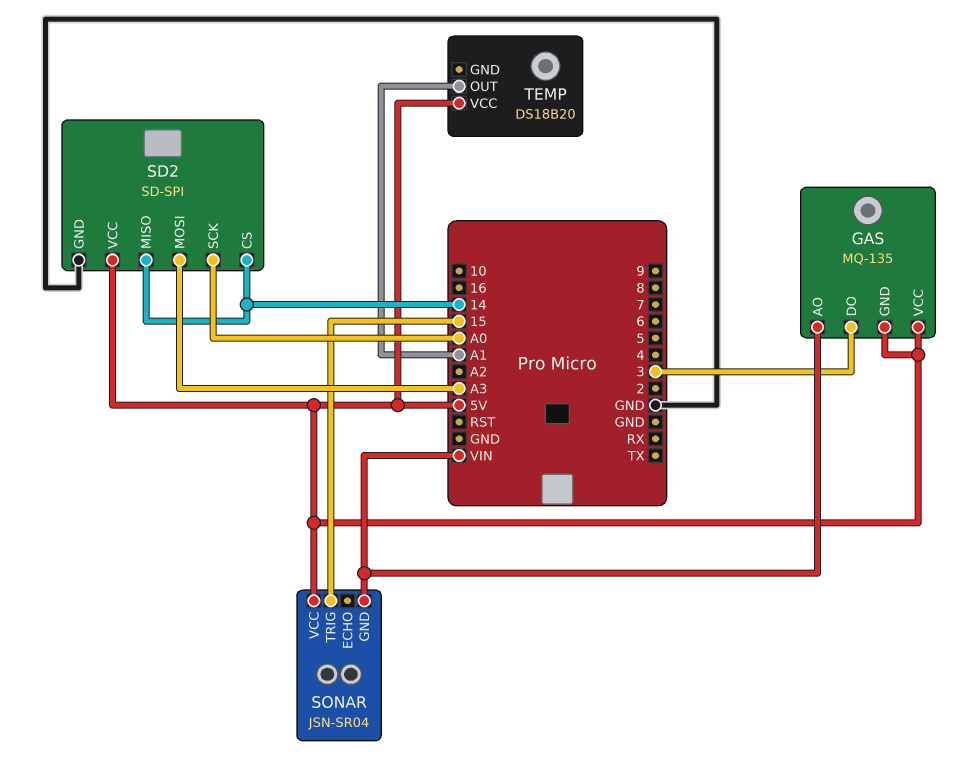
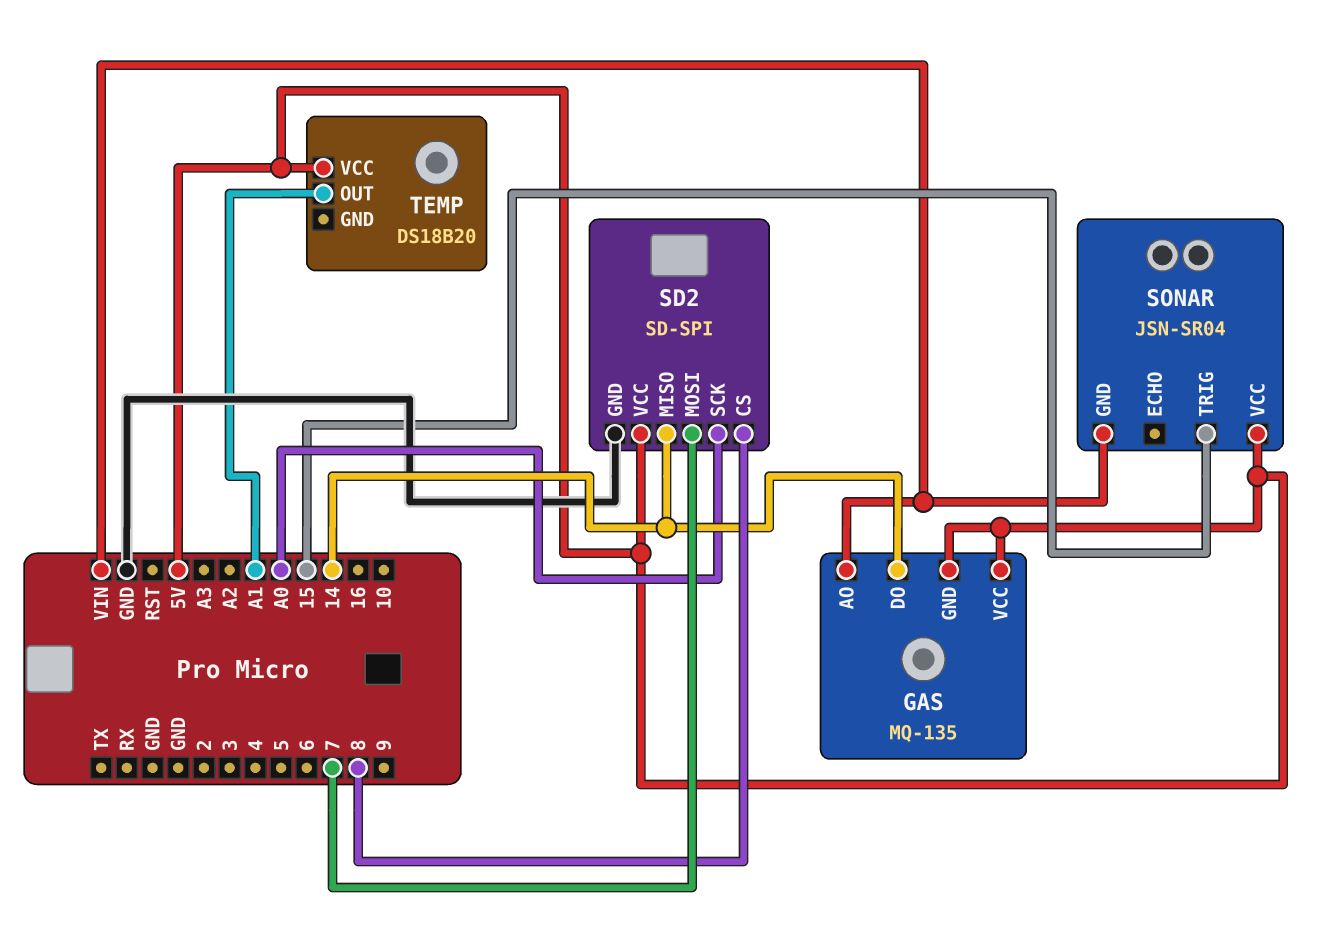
GAS pin DO: 3 -> 14
SD2 pin CS: 14 -> 8
SD2 pin MOSI: A3 -> 7

